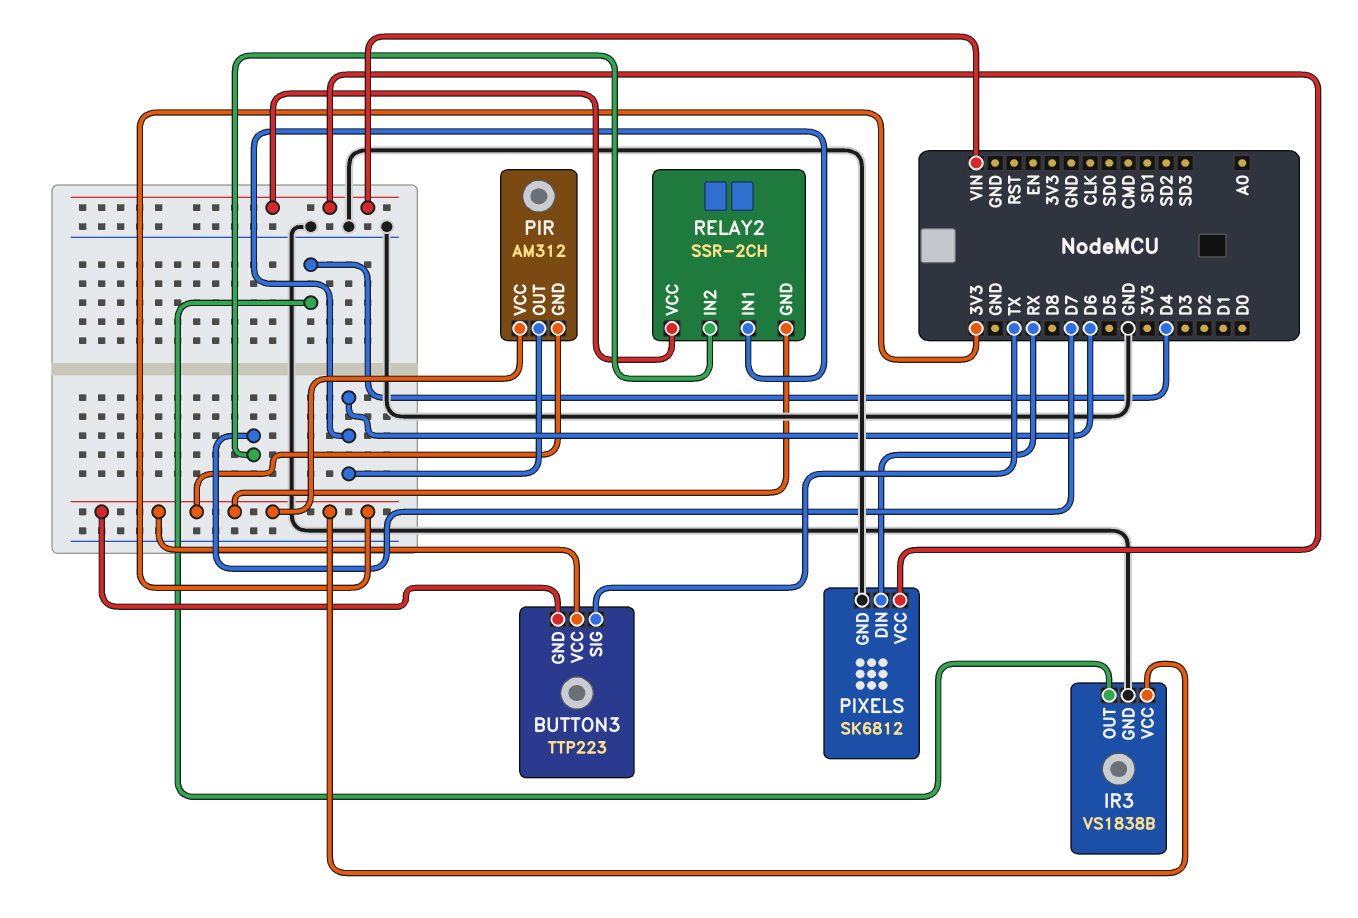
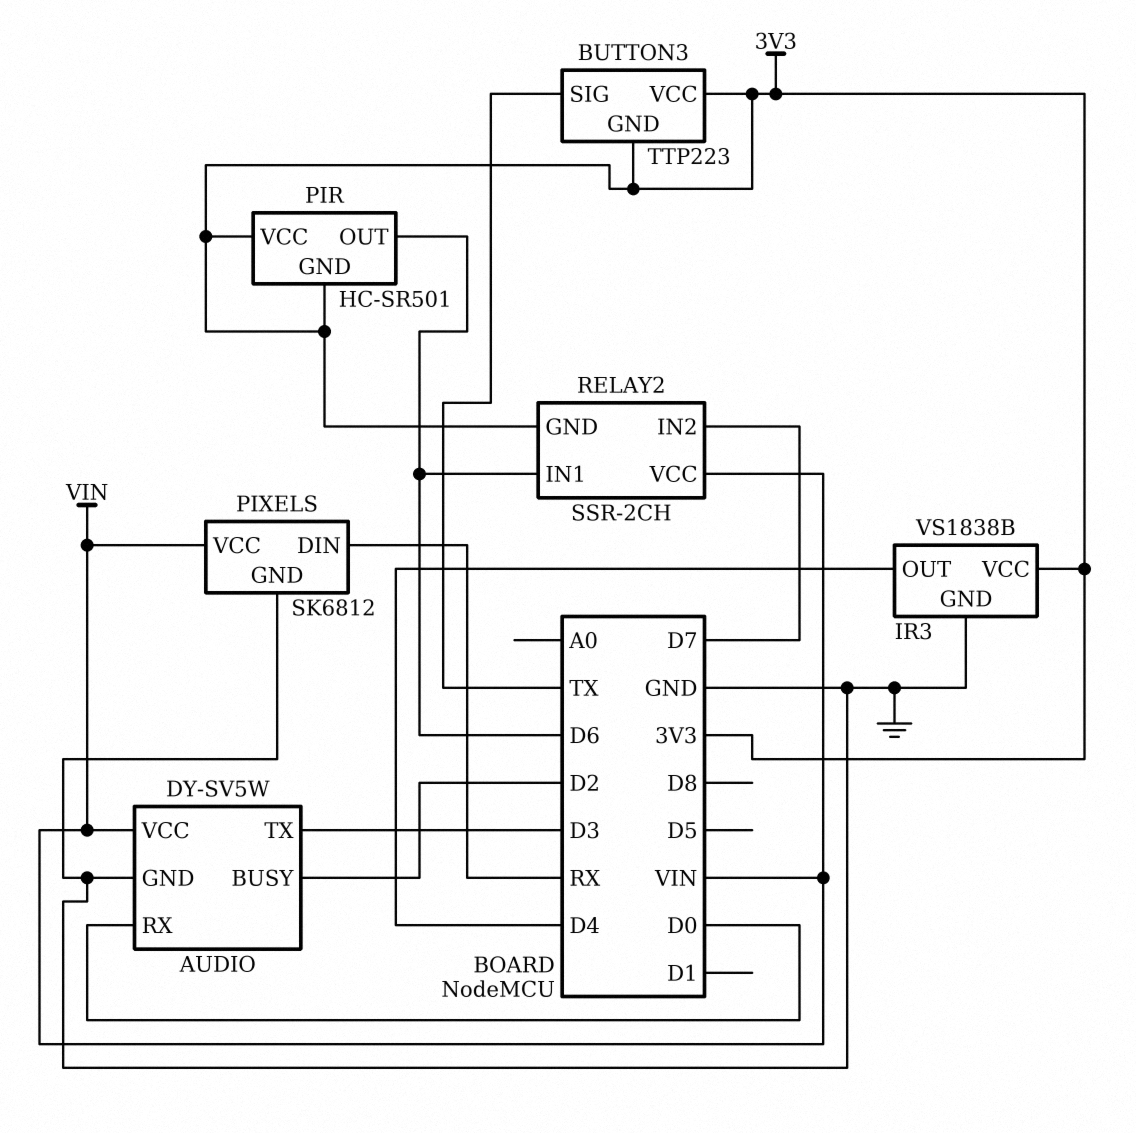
AUDIO: none -> DY-SV5W
AUDIO pin BUSY: none -> D2
AUDIO pin GND: none -> GND
AUDIO pin RX: none -> D0
AUDIO pin TX: none -> D3
AUDIO pin VCC: none -> VIN
PIR: AM312 -> HC-SR501

